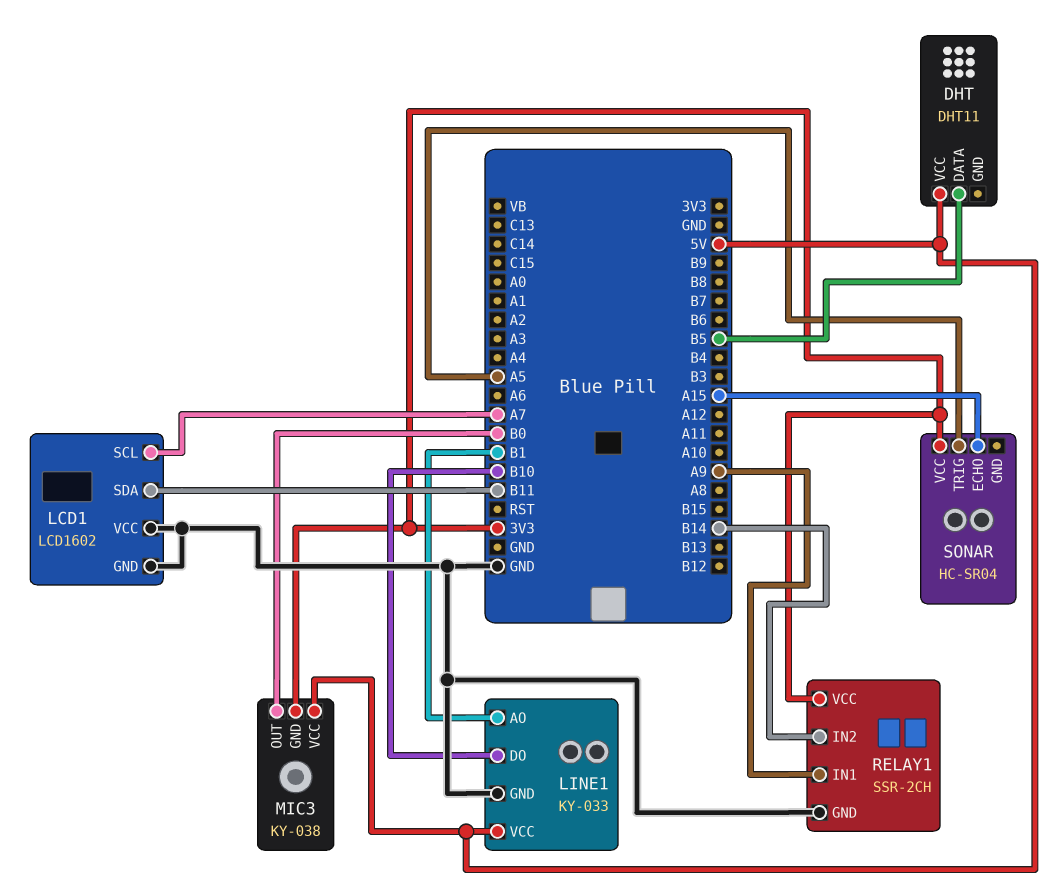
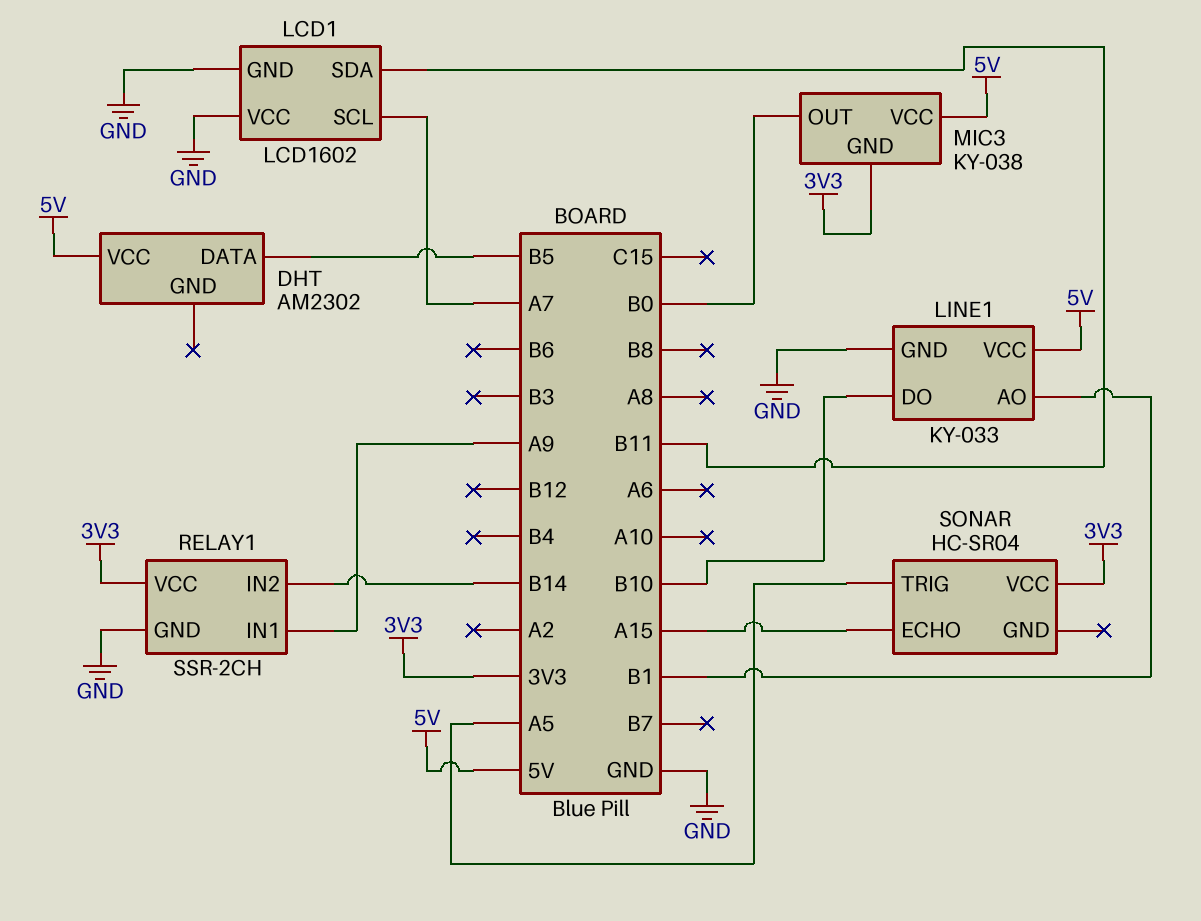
DHT: DHT11 -> AM2302

